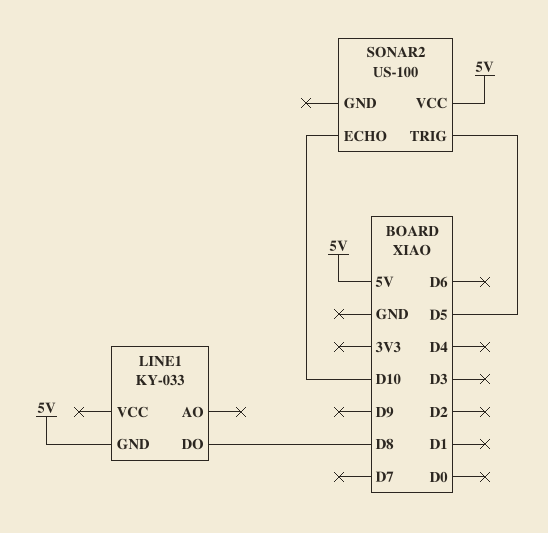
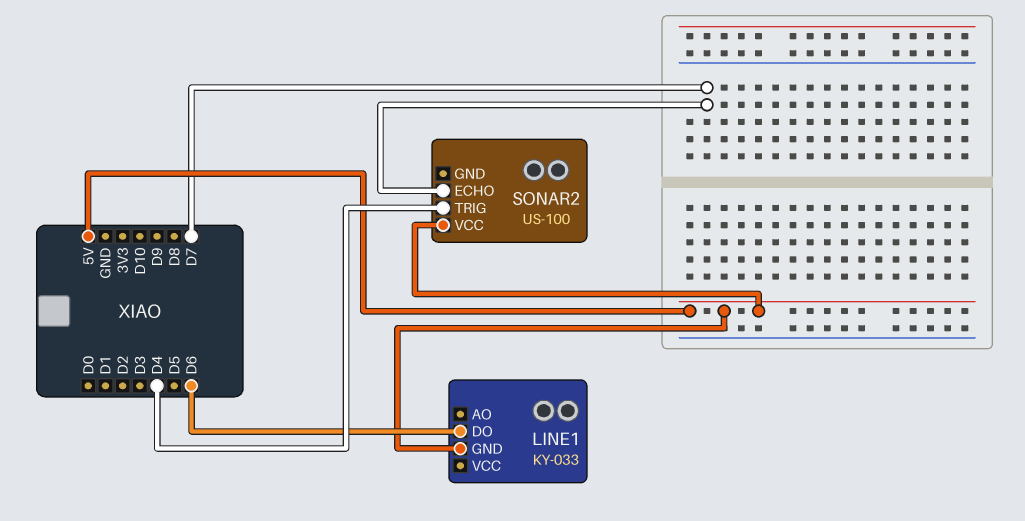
LINE1 pin DO: D8 -> D6
SONAR2 pin ECHO: D10 -> D7
SONAR2 pin TRIG: D5 -> D4

